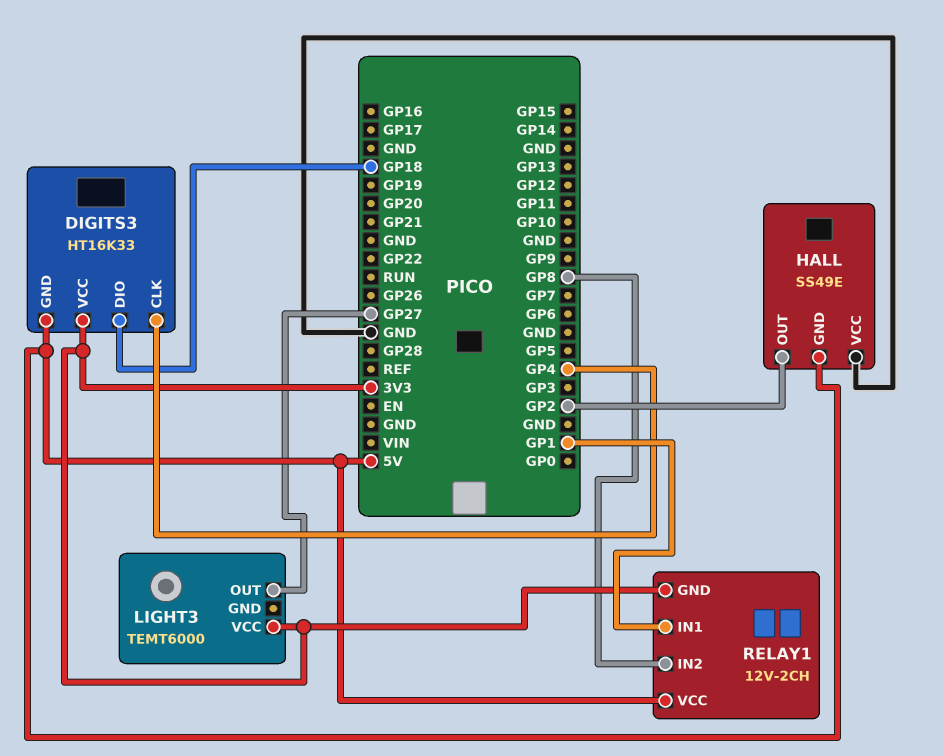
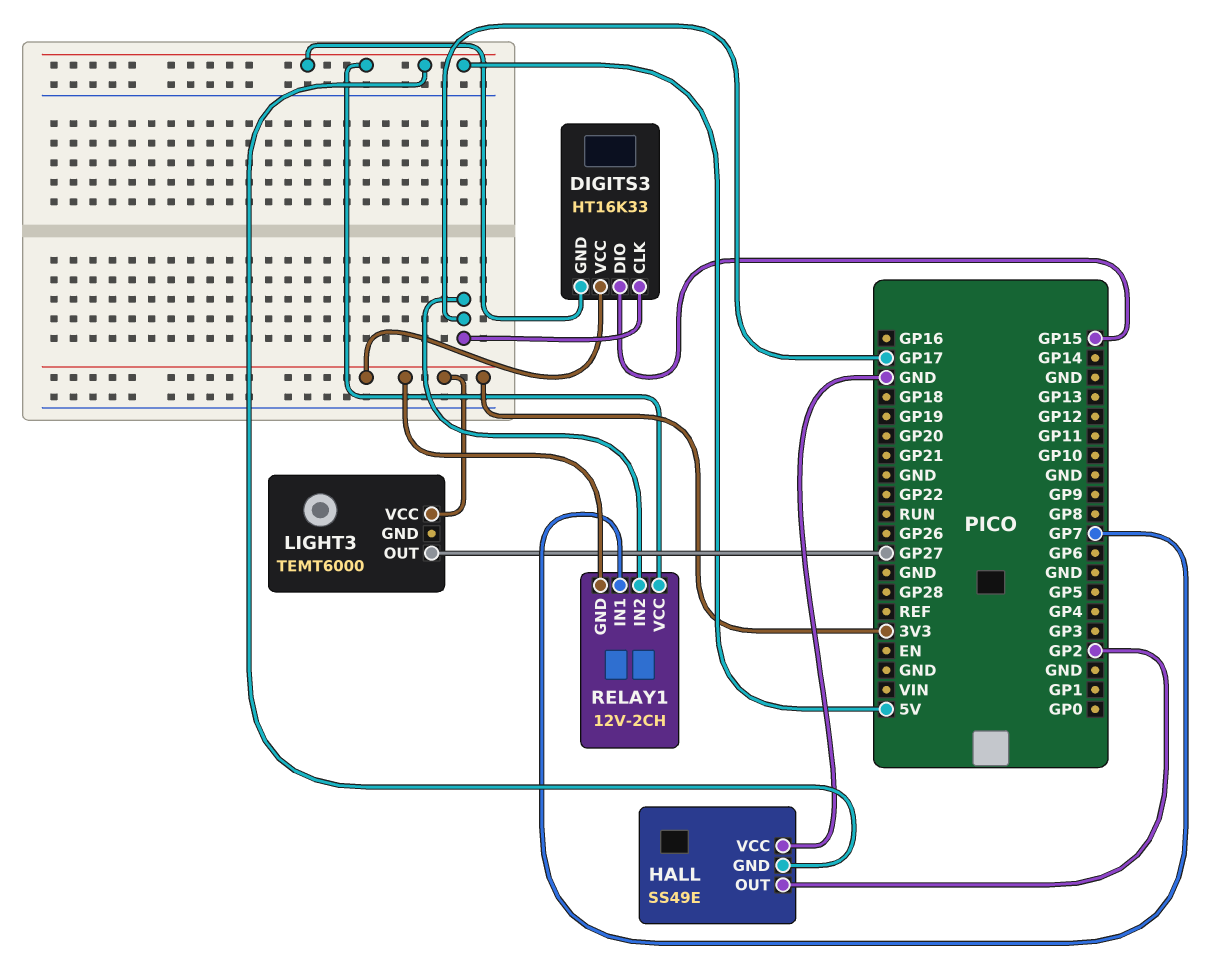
DIGITS3 pin CLK: GP4 -> GP17
DIGITS3 pin DIO: GP18 -> GP15
RELAY1 pin IN1: GP1 -> GP7
RELAY1 pin IN2: GP8 -> GP17

